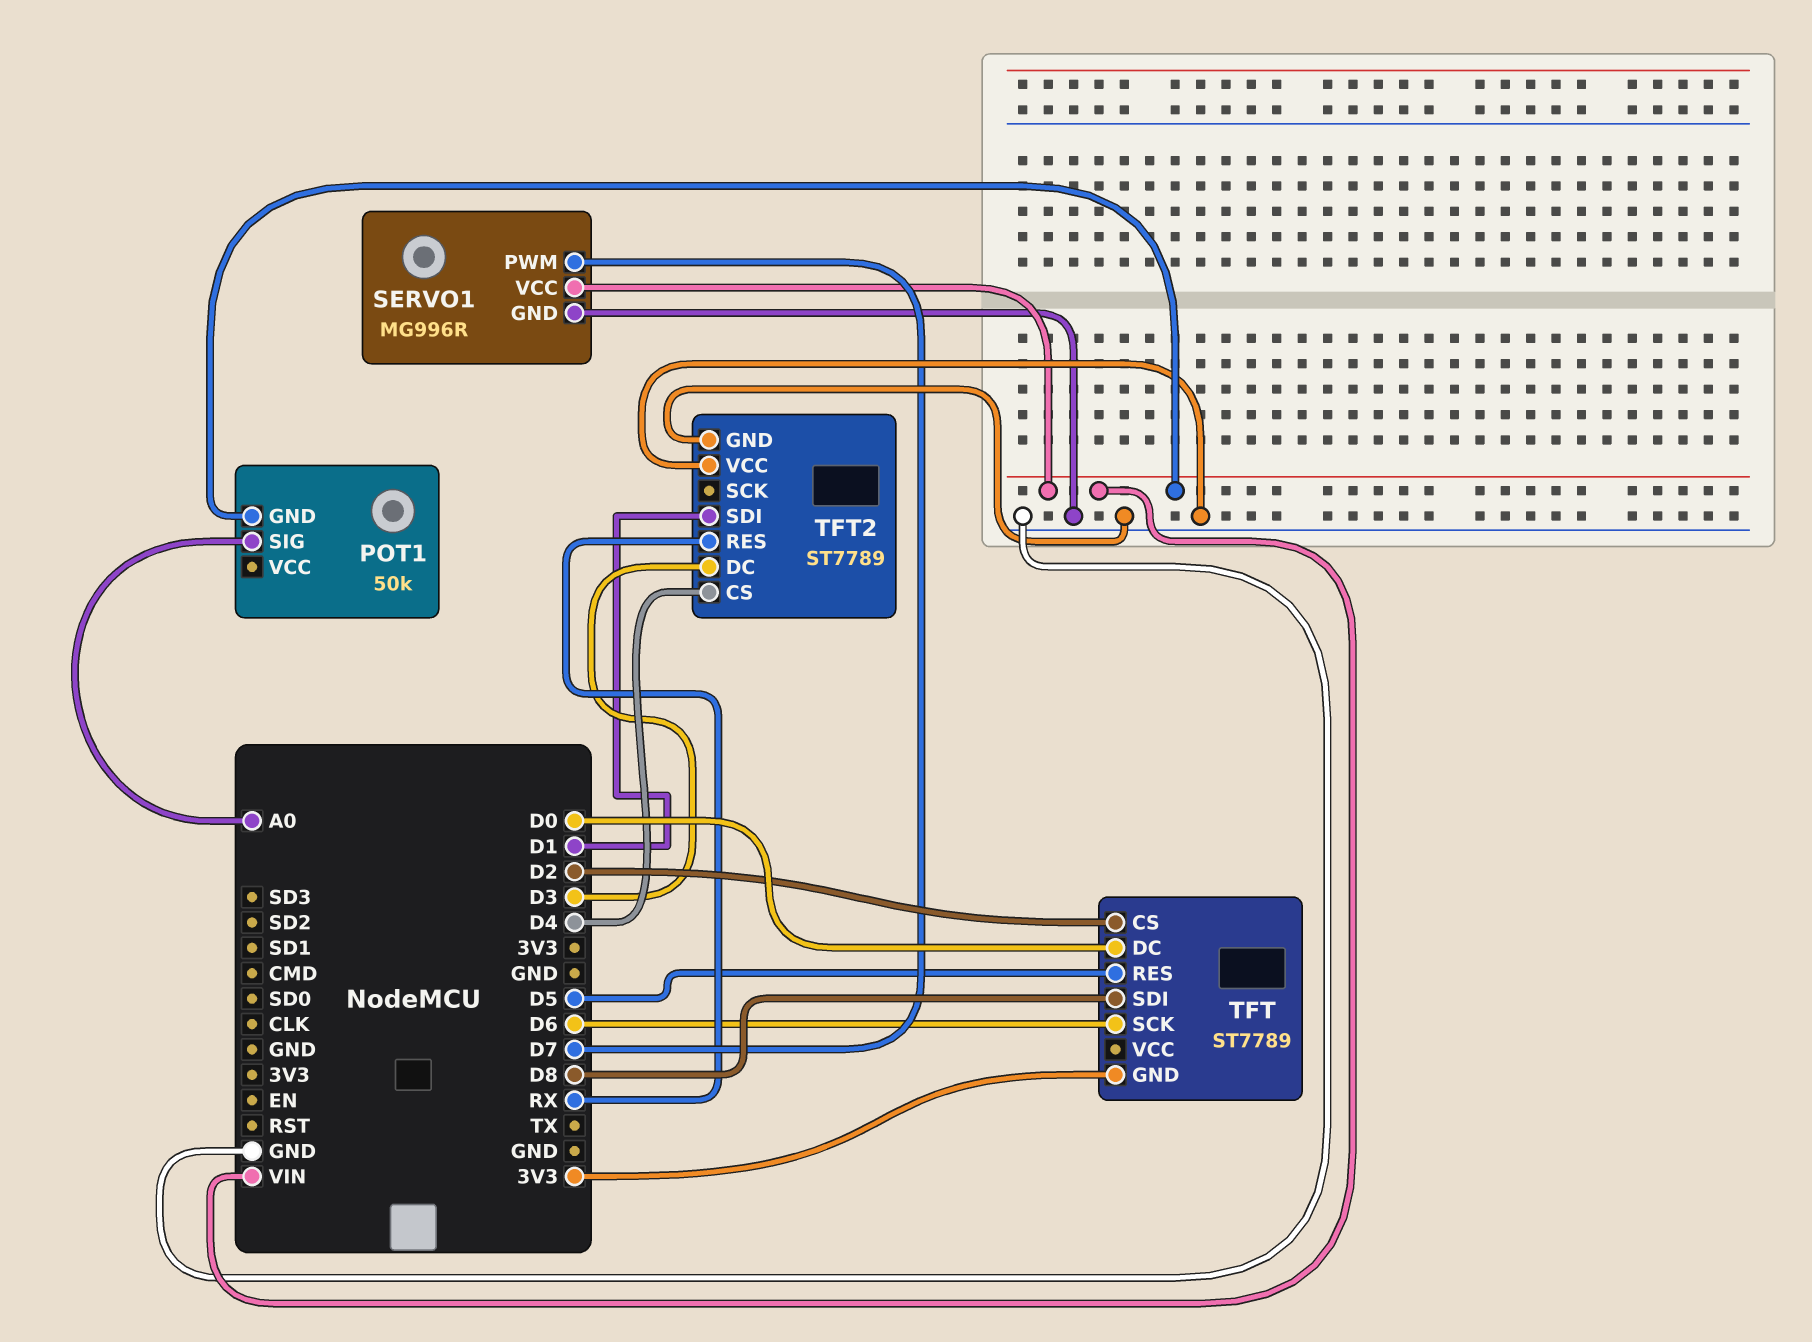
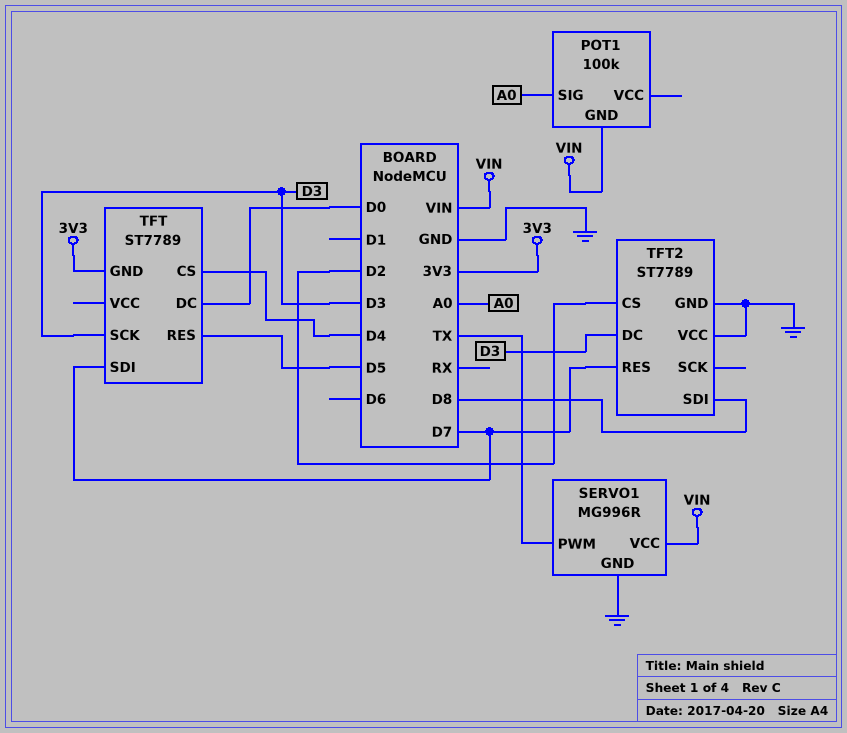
POT1: 50k -> 100k
SERVO1 pin PWM: D7 -> TX
TFT pin CS: D2 -> D4
TFT pin SCK: D6 -> D3
TFT pin SDI: D8 -> D7
TFT2 pin CS: D4 -> D2
TFT2 pin RES: RX -> D7
TFT2 pin SDI: D1 -> D8

